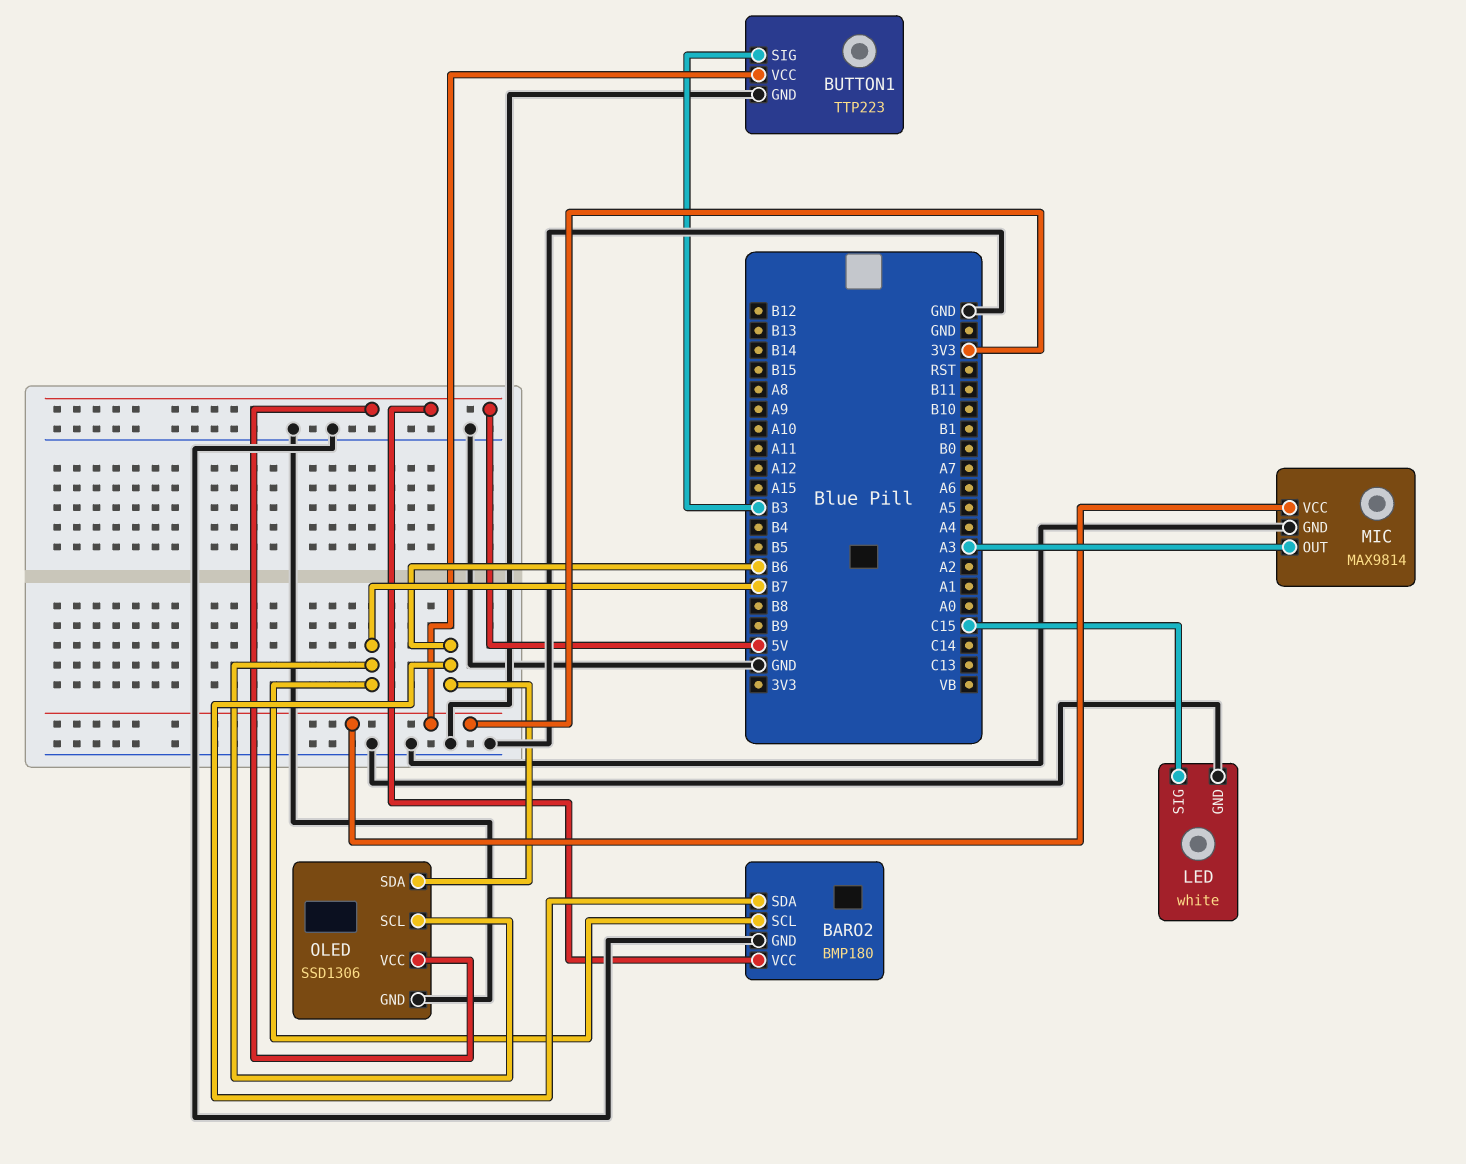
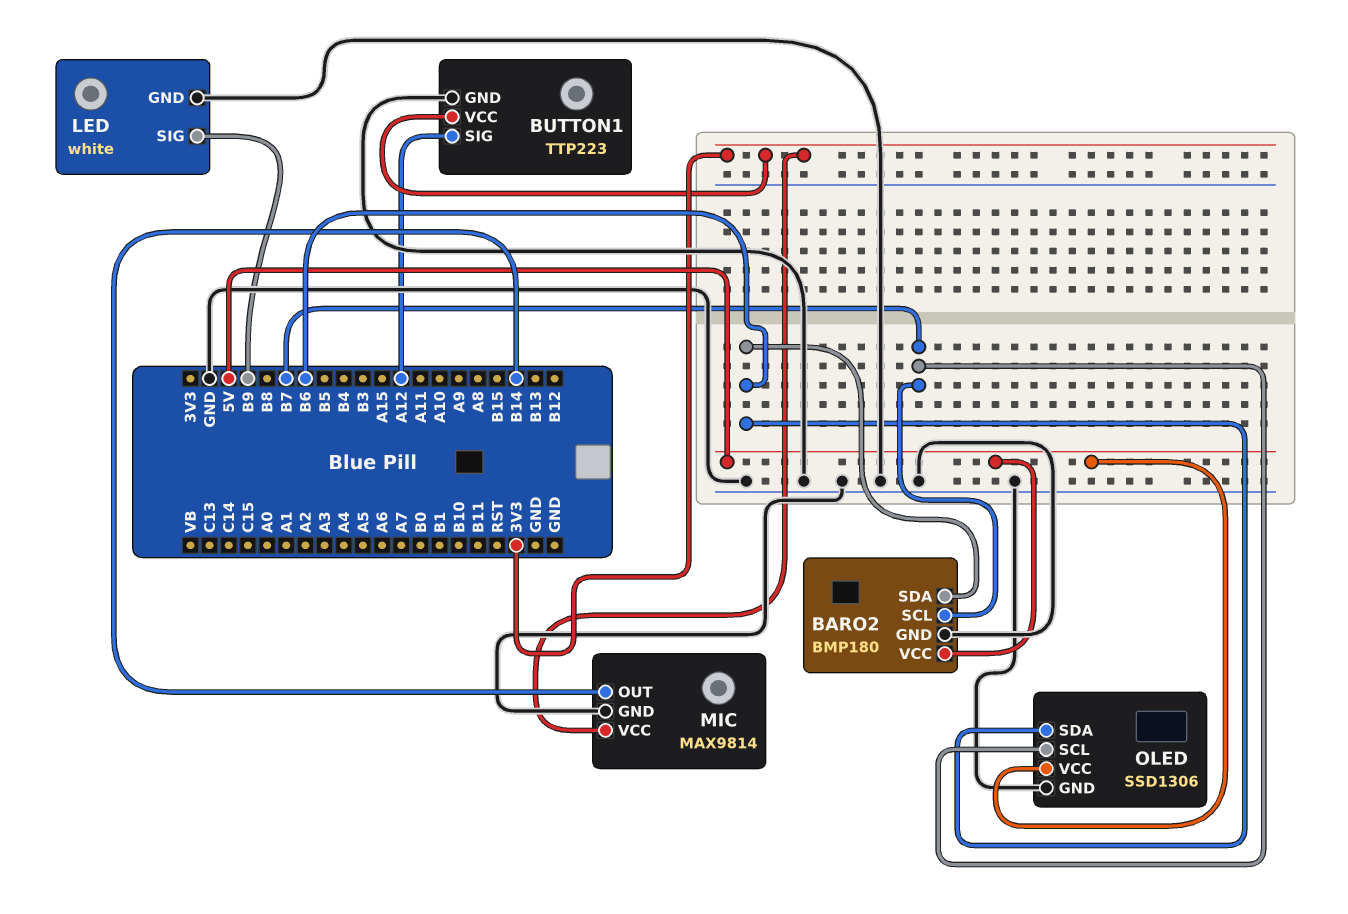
BUTTON1 pin SIG: B3 -> A12
LED pin SIG: C15 -> B9
MIC pin OUT: A3 -> B14

